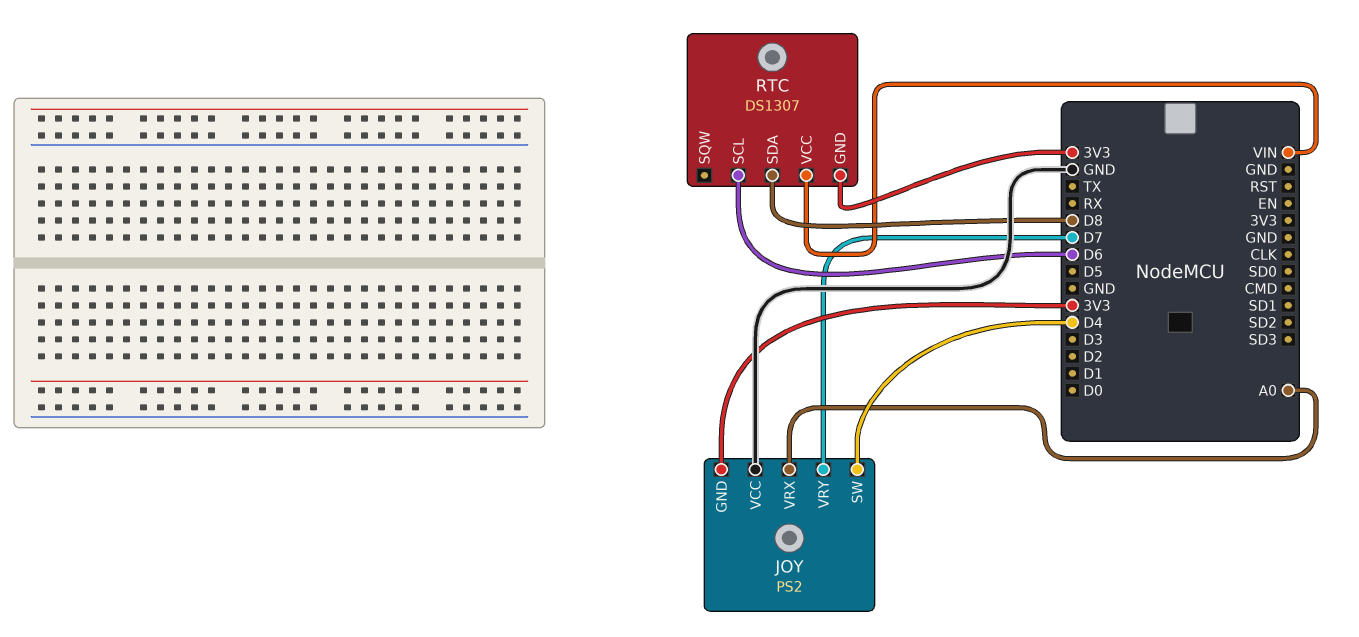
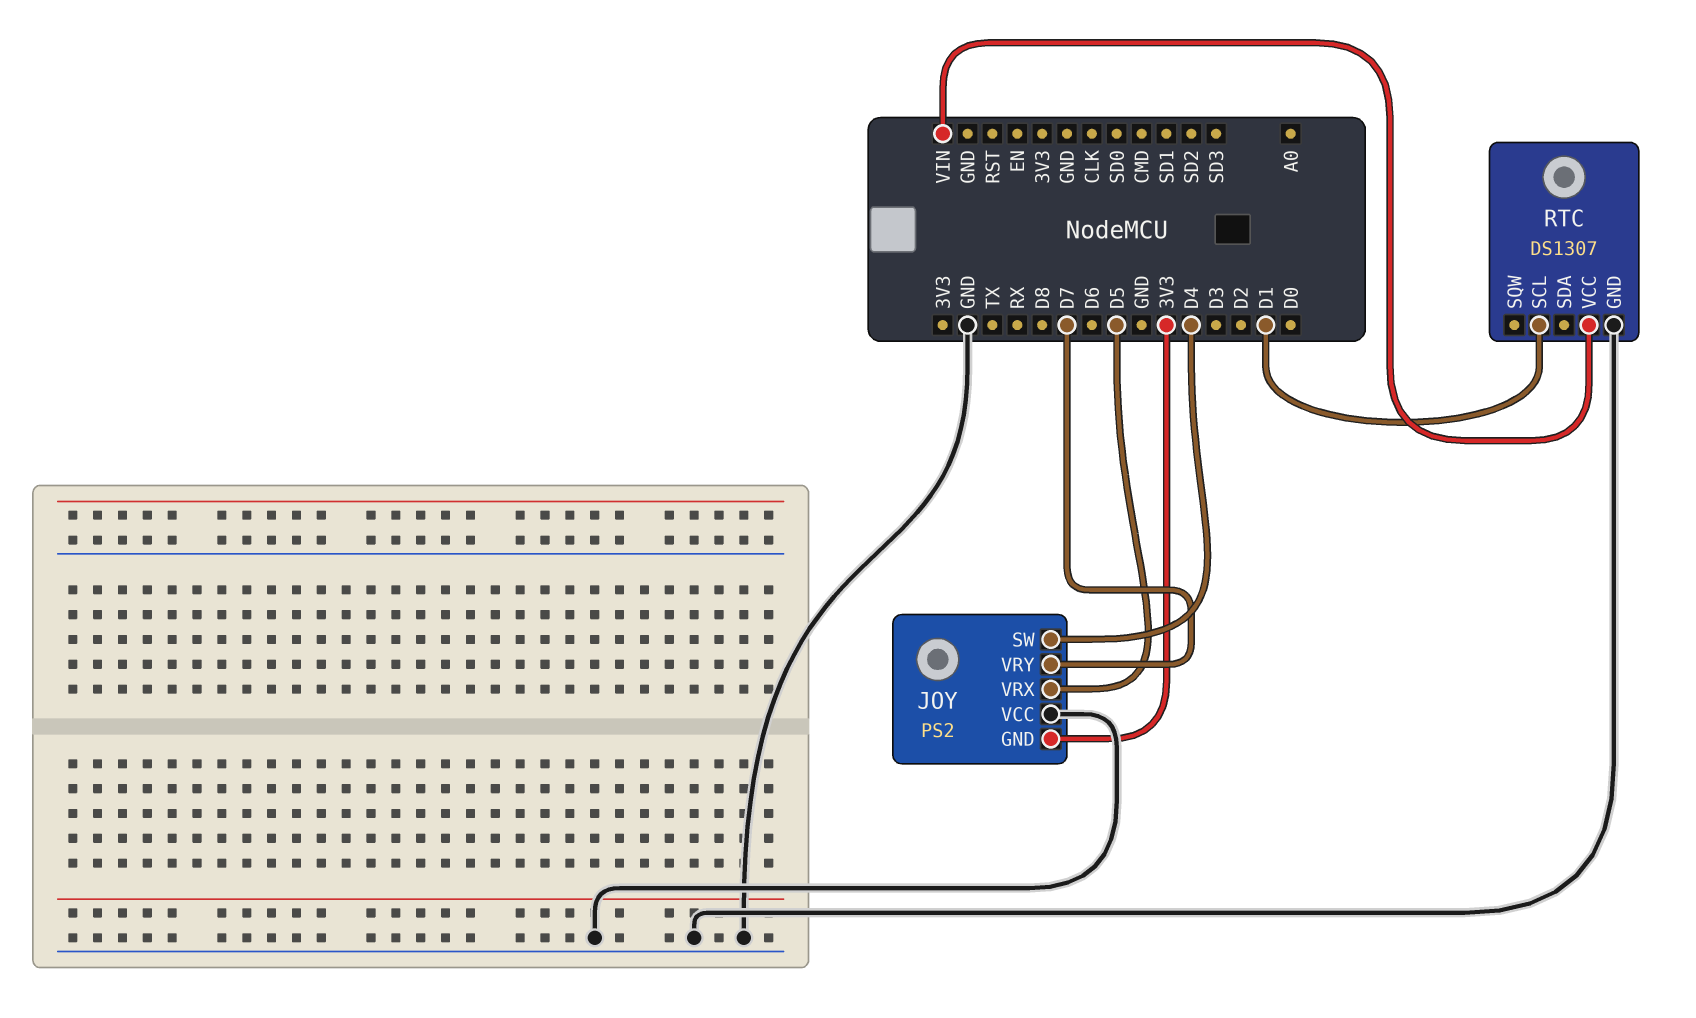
JOY pin VRX: A0 -> D5
RTC pin GND: 3V3 -> GND
RTC pin SCL: D6 -> D1
RTC pin SDA: D8 -> none

